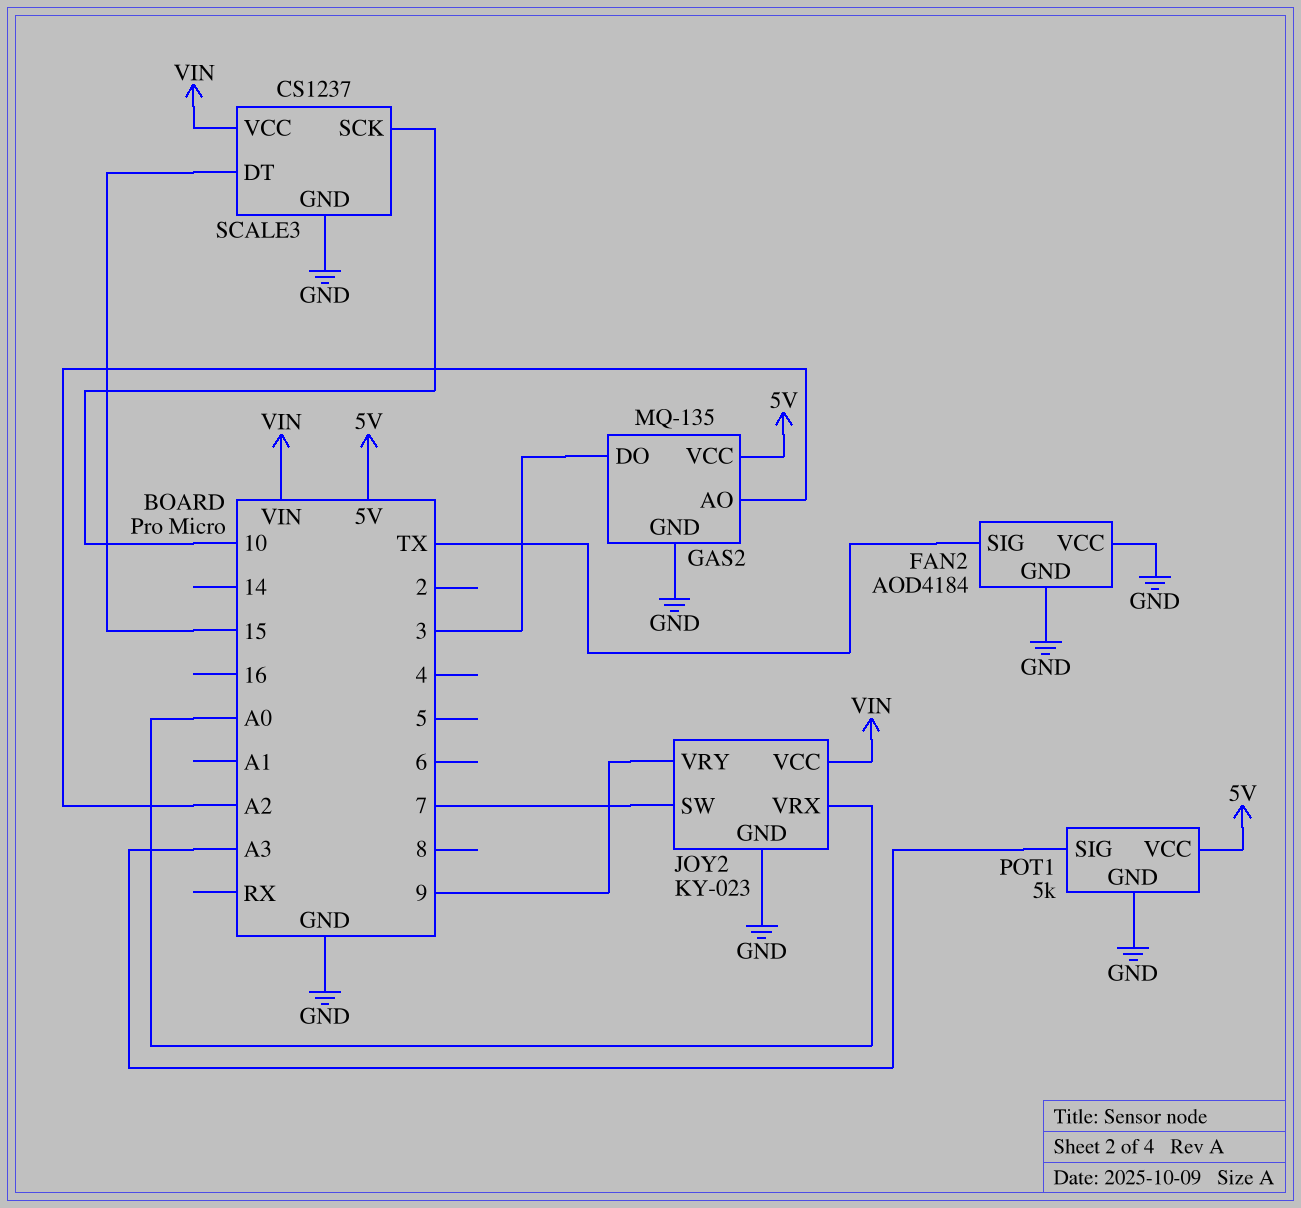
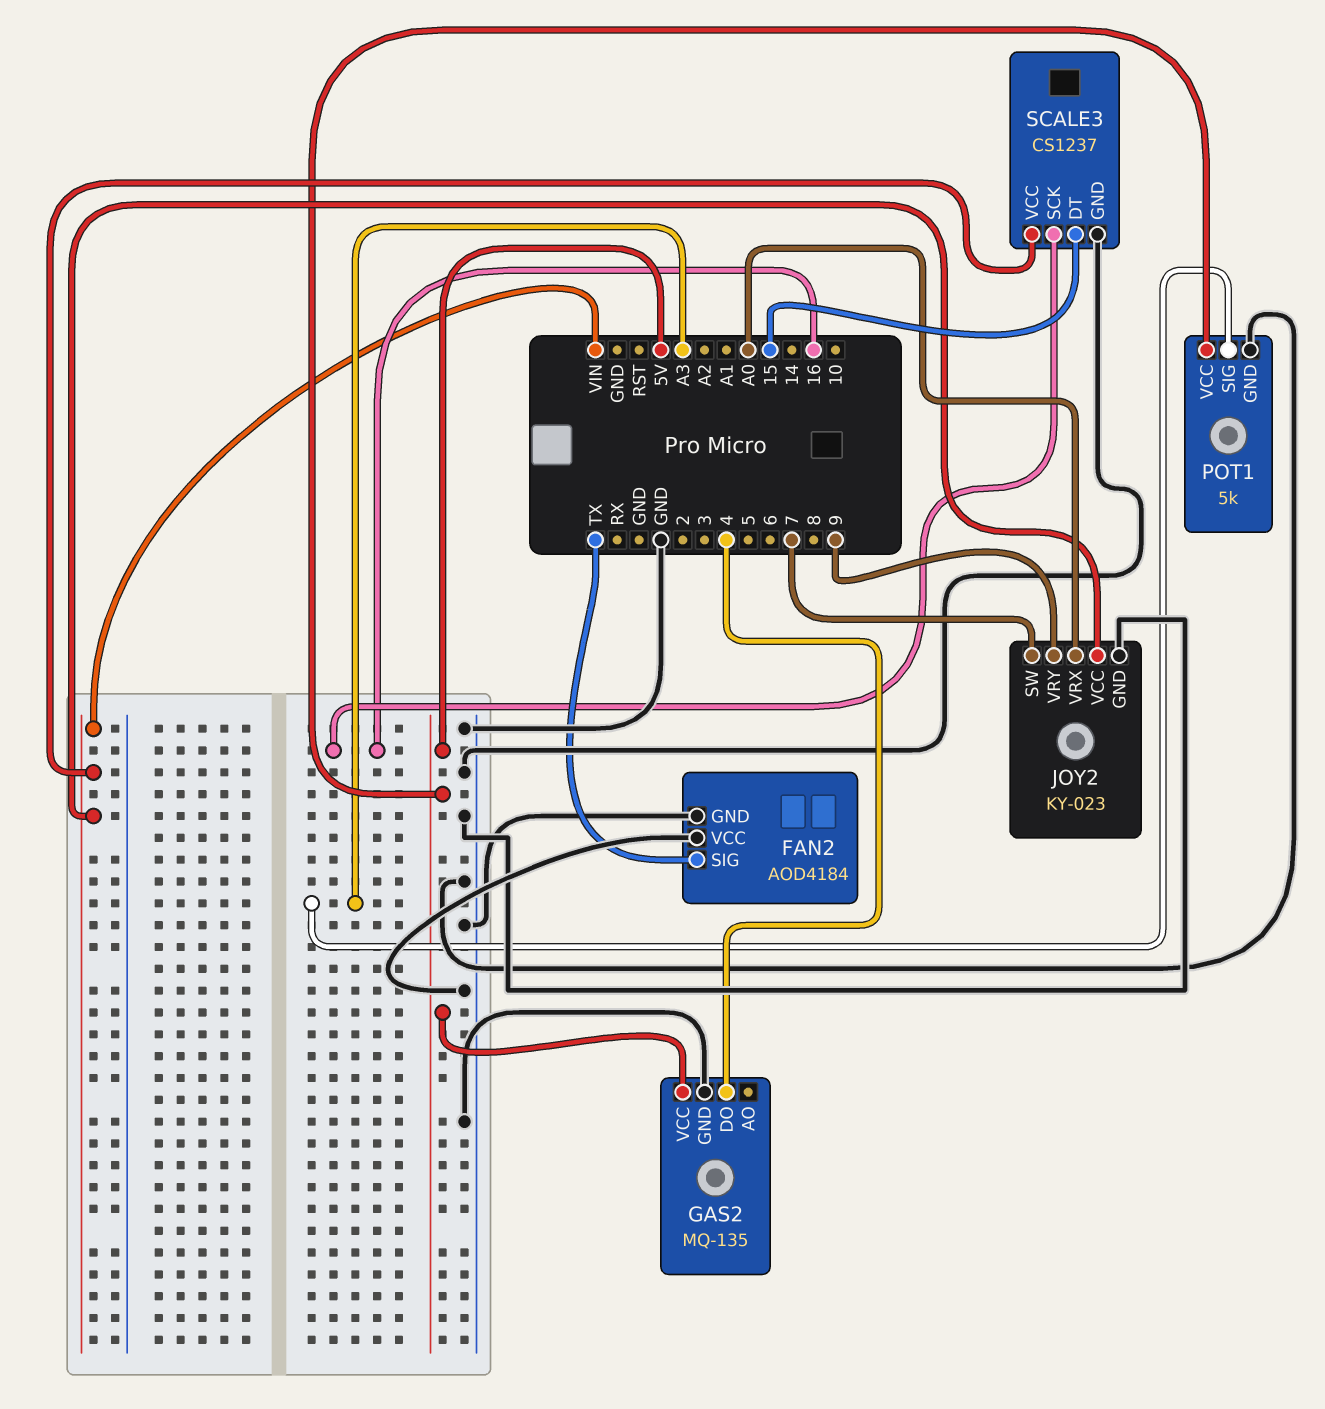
GAS2 pin AO: A2 -> none
GAS2 pin DO: 3 -> 4
SCALE3 pin SCK: 10 -> 16

